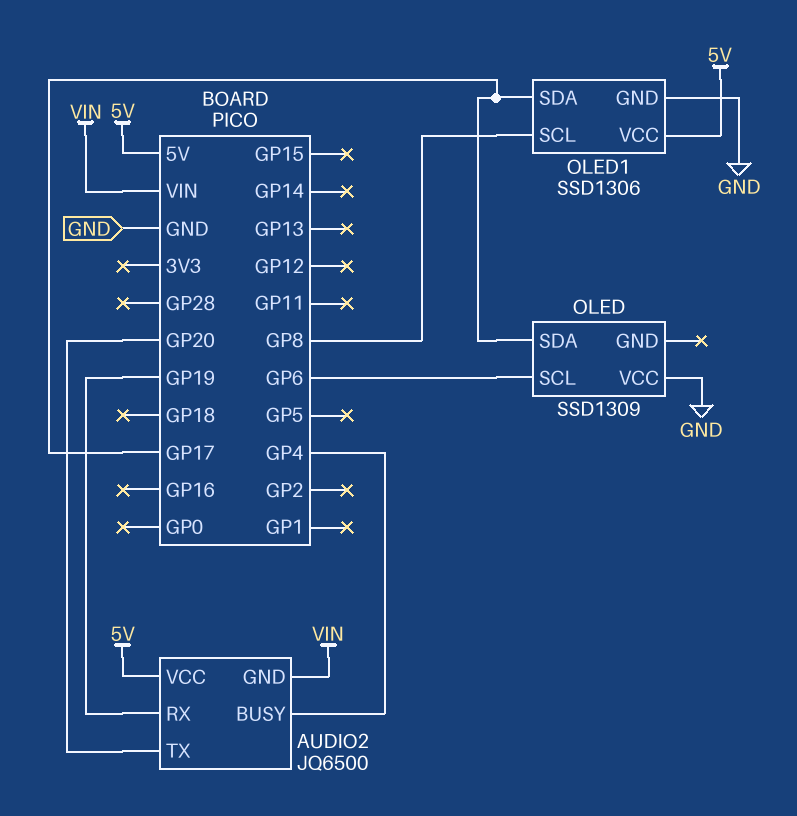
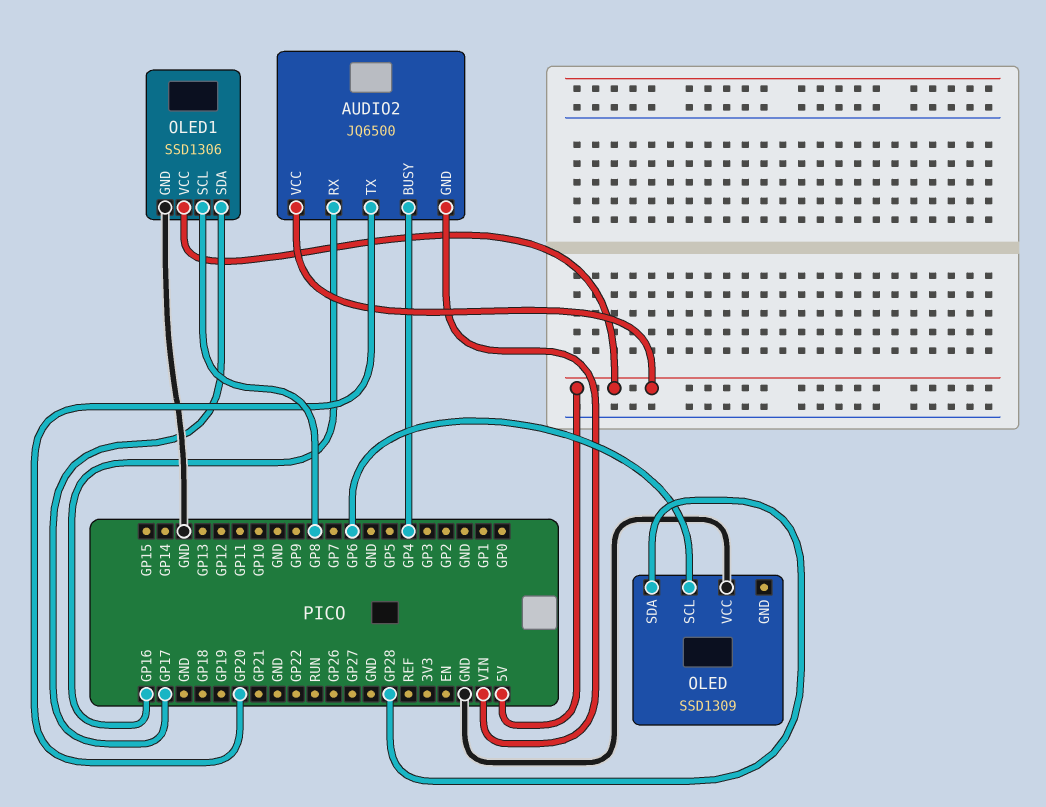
AUDIO2 pin RX: GP19 -> GP16
OLED pin SDA: GP17 -> GP28

